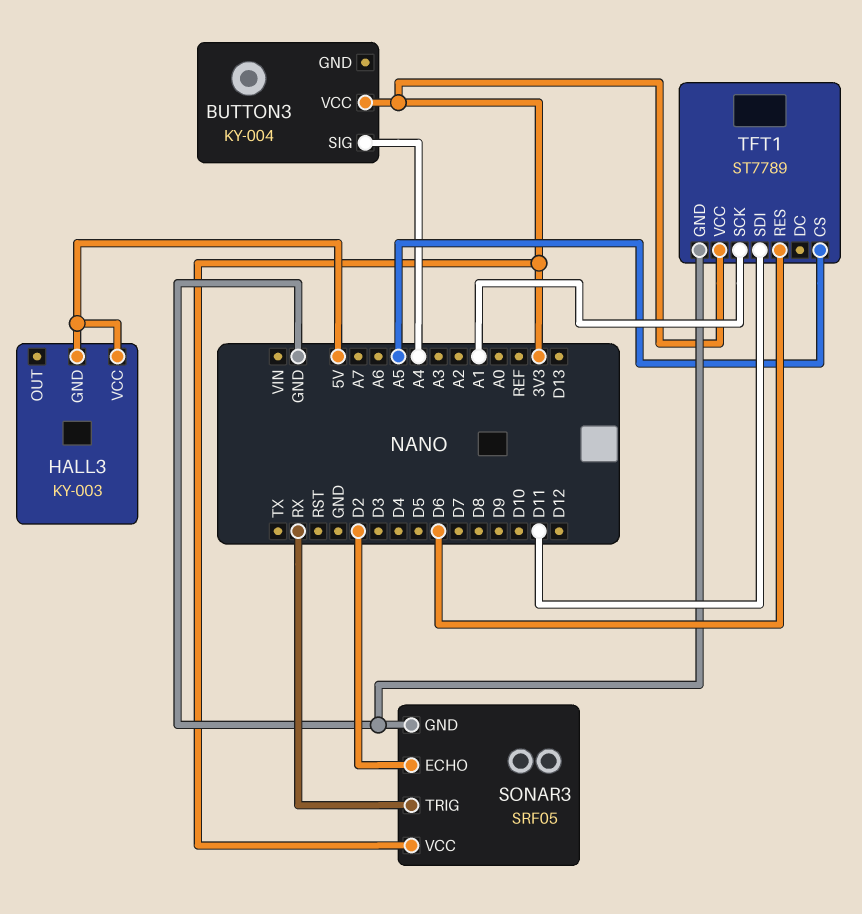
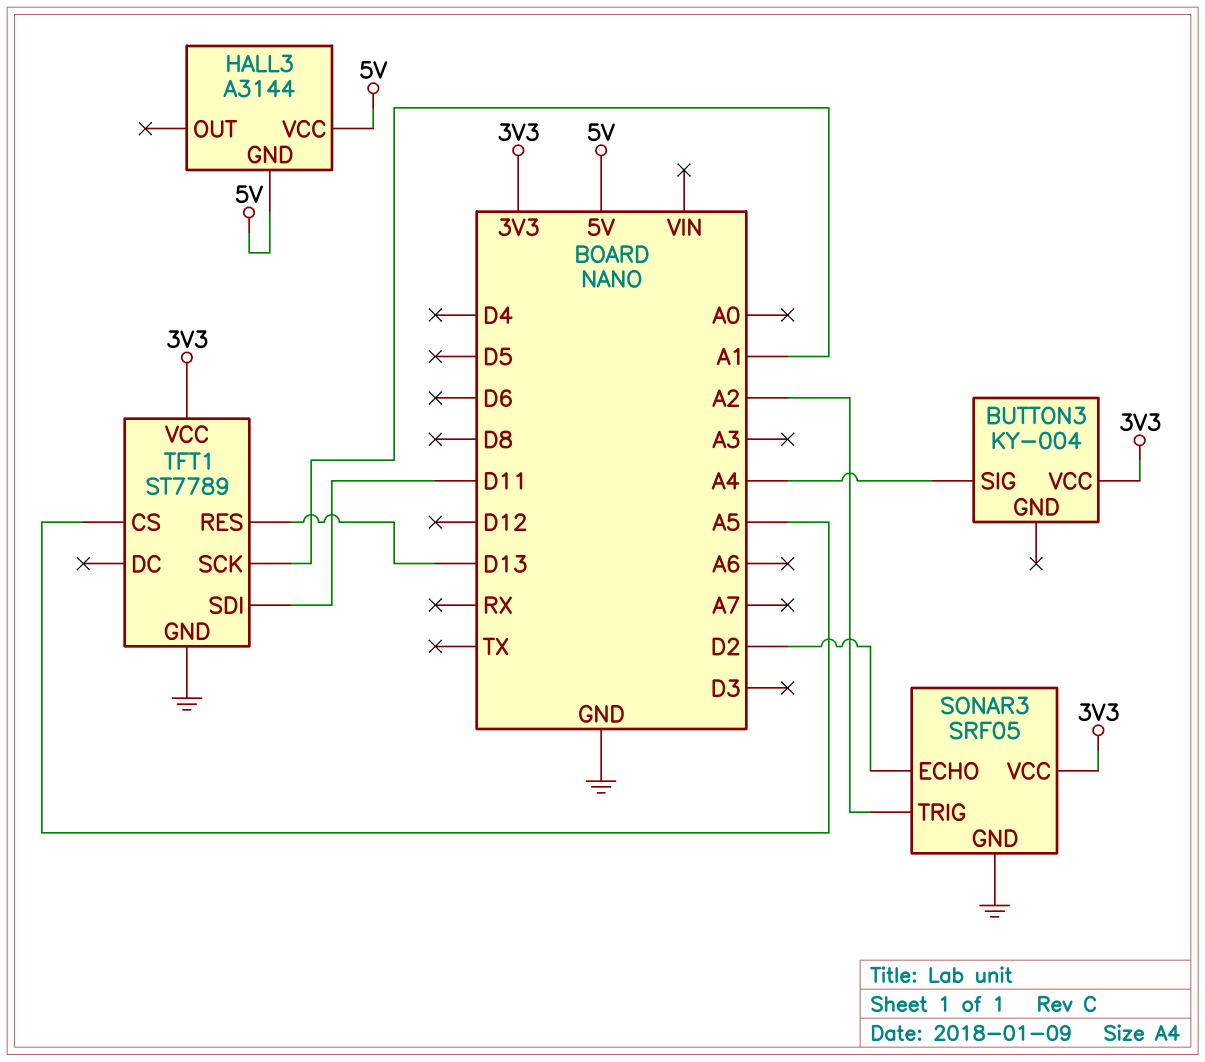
HALL3: KY-003 -> A3144
SONAR3 pin TRIG: RX -> A2
TFT1 pin RES: D6 -> D13

